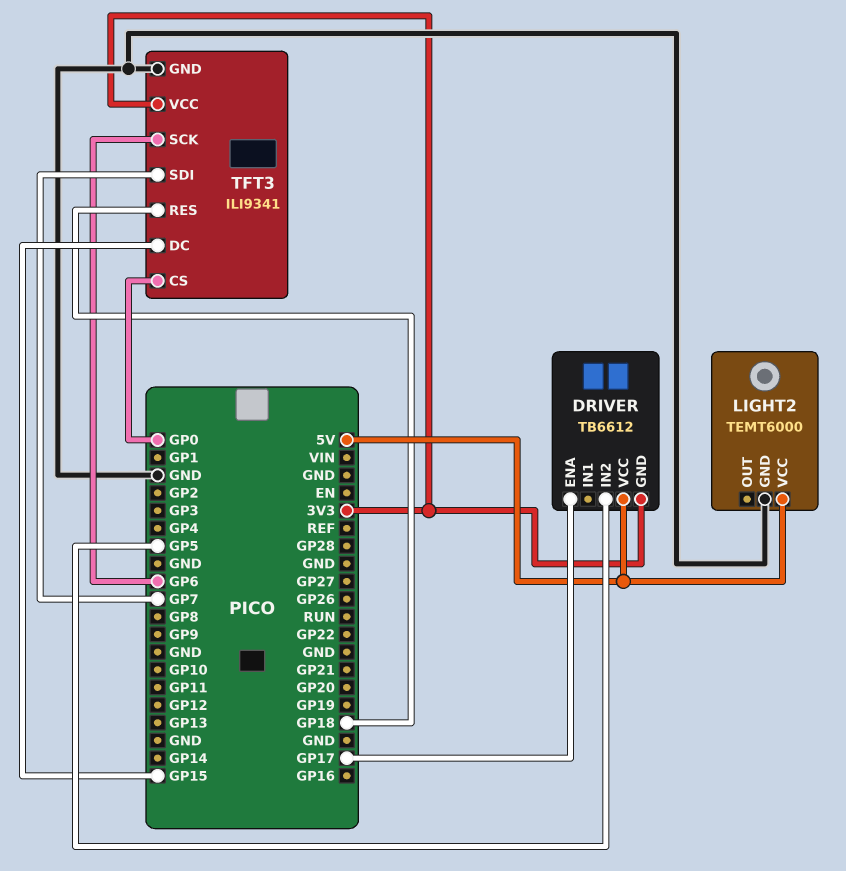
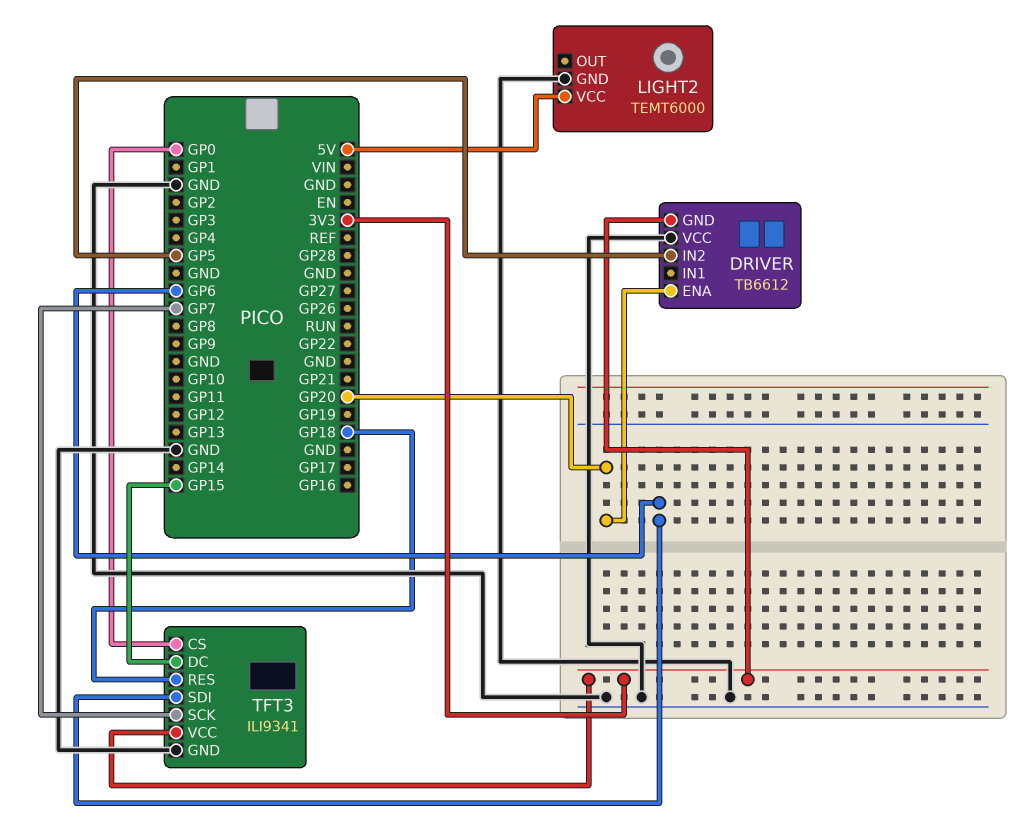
DRIVER pin ENA: GP17 -> GP20
DRIVER pin VCC: 5V -> GND
TFT3 pin SCK: GP6 -> GP7
TFT3 pin SDI: GP7 -> GP6

